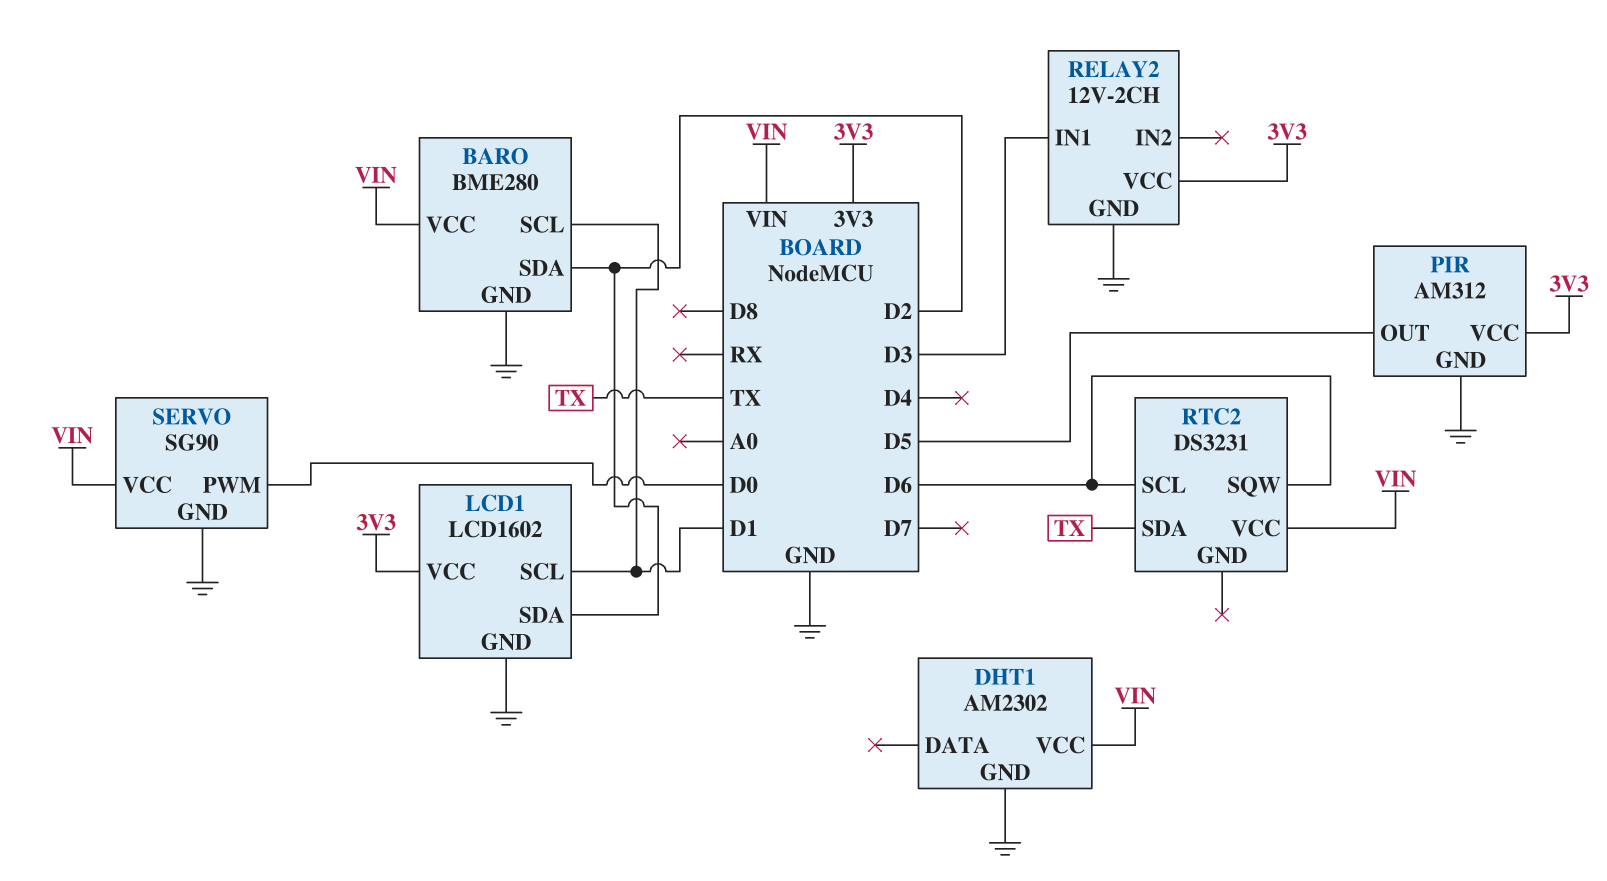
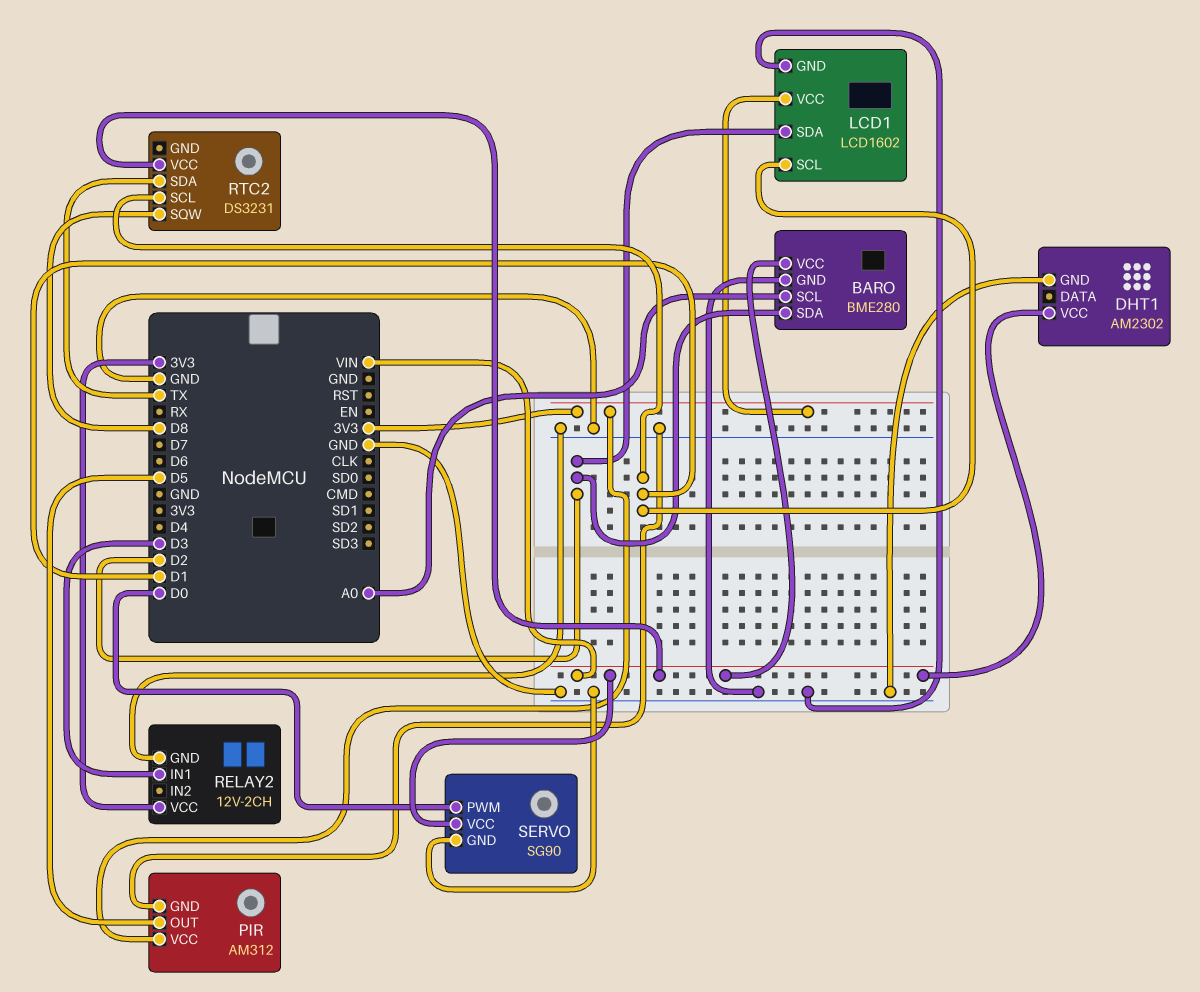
BARO pin SCL: D1 -> A0
RTC2 pin SCL: D6 -> D1
RTC2 pin SQW: D6 -> D8

